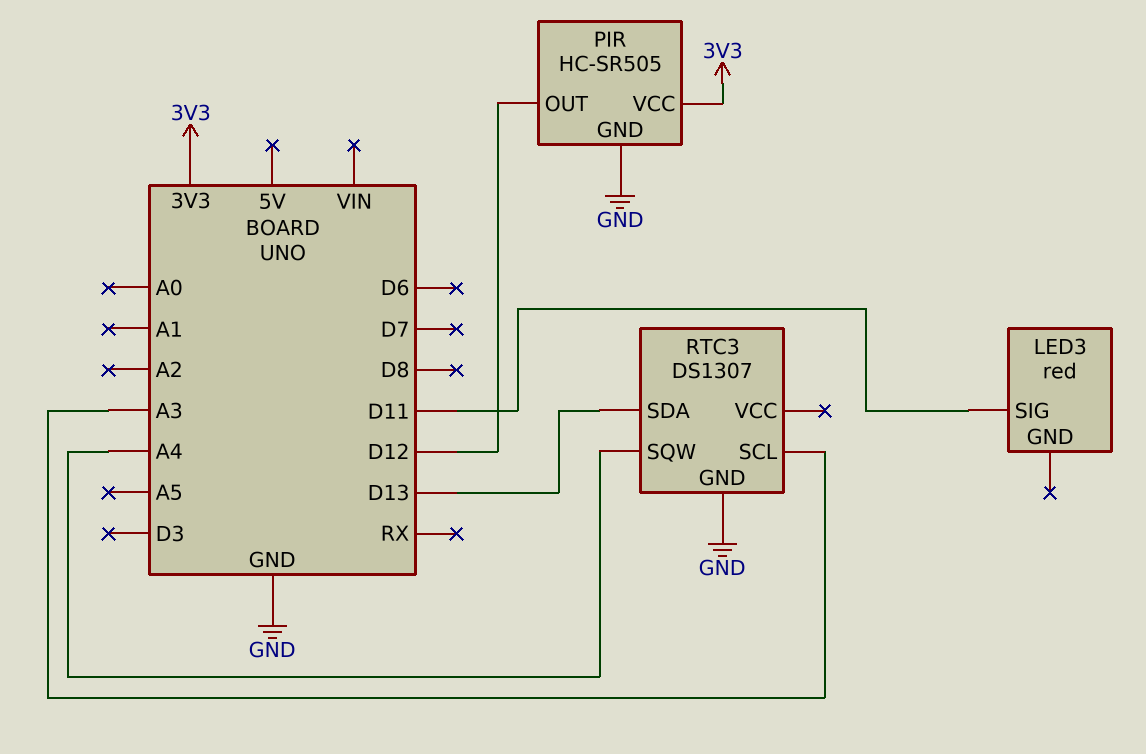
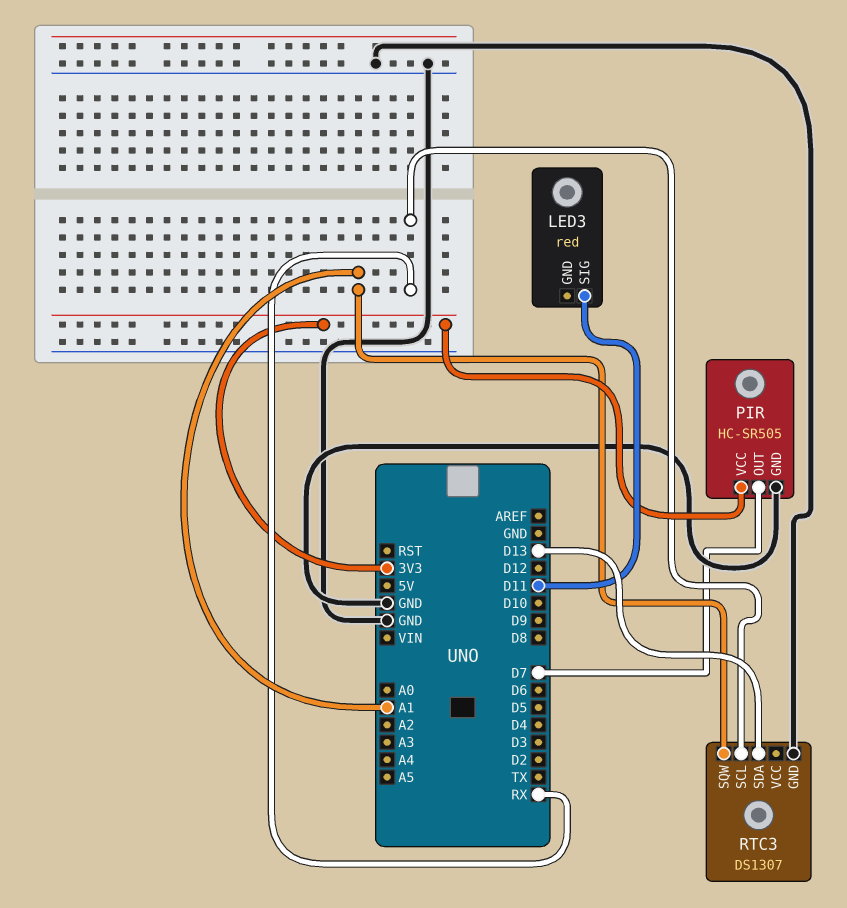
PIR pin OUT: D12 -> D7
RTC3 pin SCL: A3 -> RX
RTC3 pin SQW: A4 -> A1

